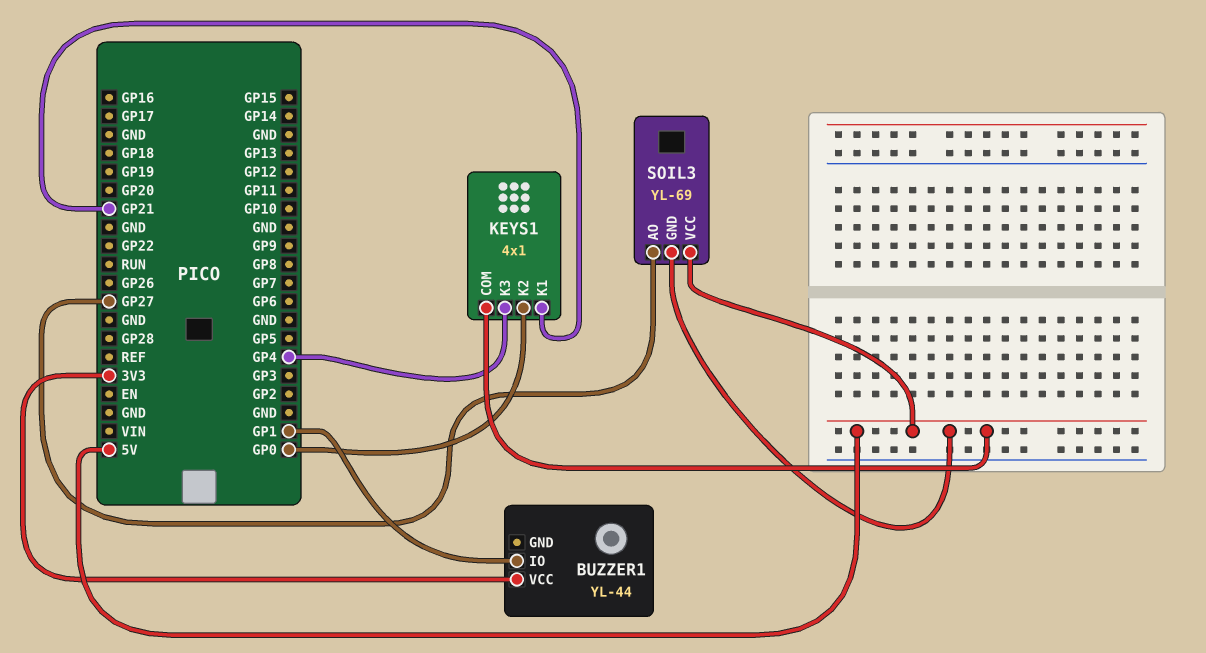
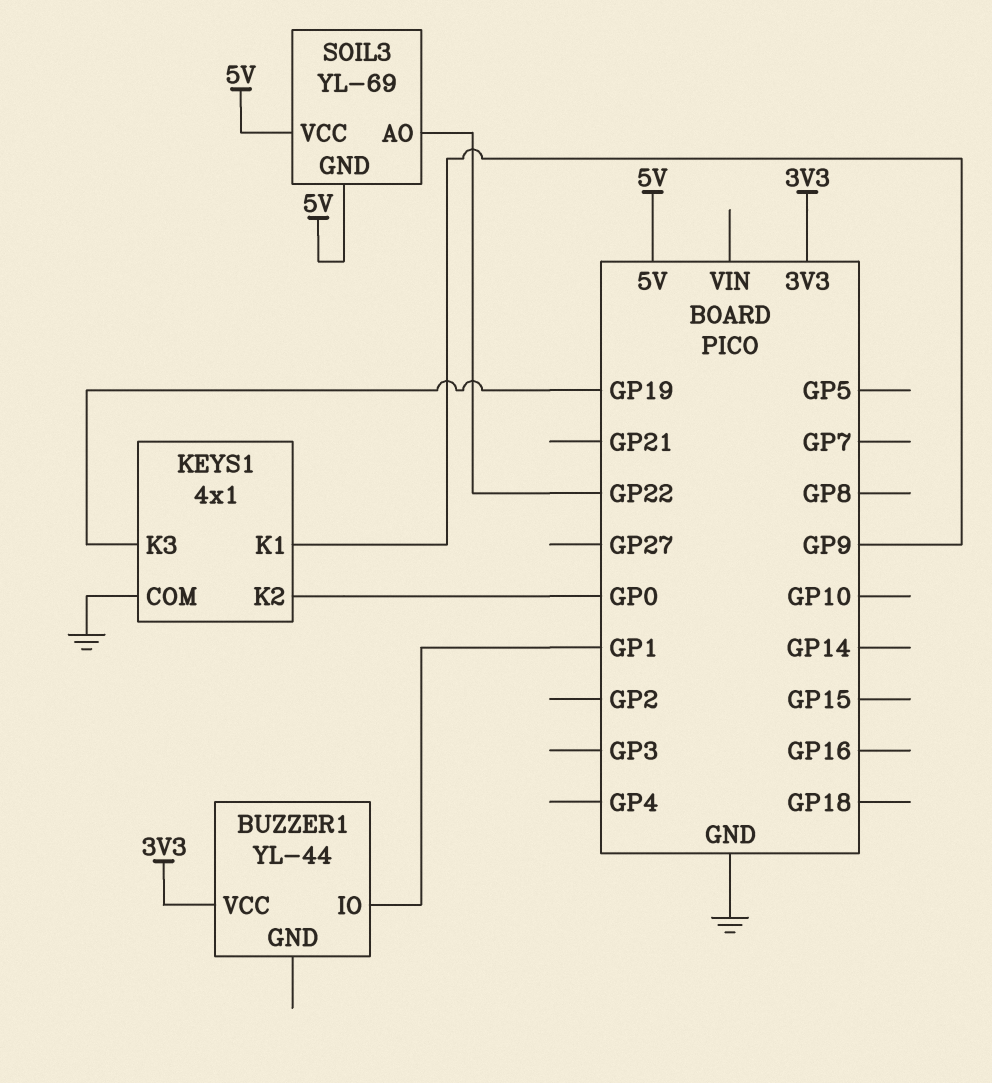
KEYS1 pin COM: 5V -> GND
KEYS1 pin K1: GP21 -> GP9
KEYS1 pin K3: GP4 -> GP19
SOIL3 pin AO: GP27 -> GP22

